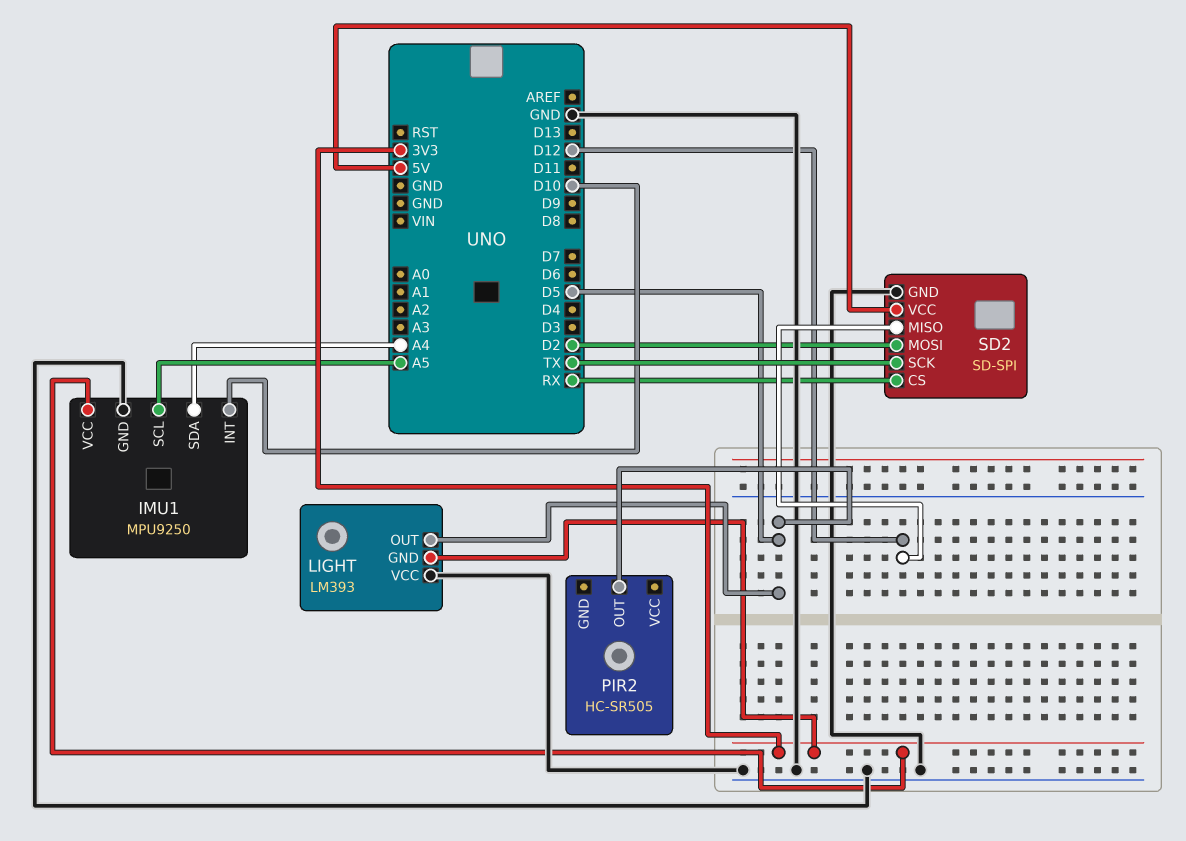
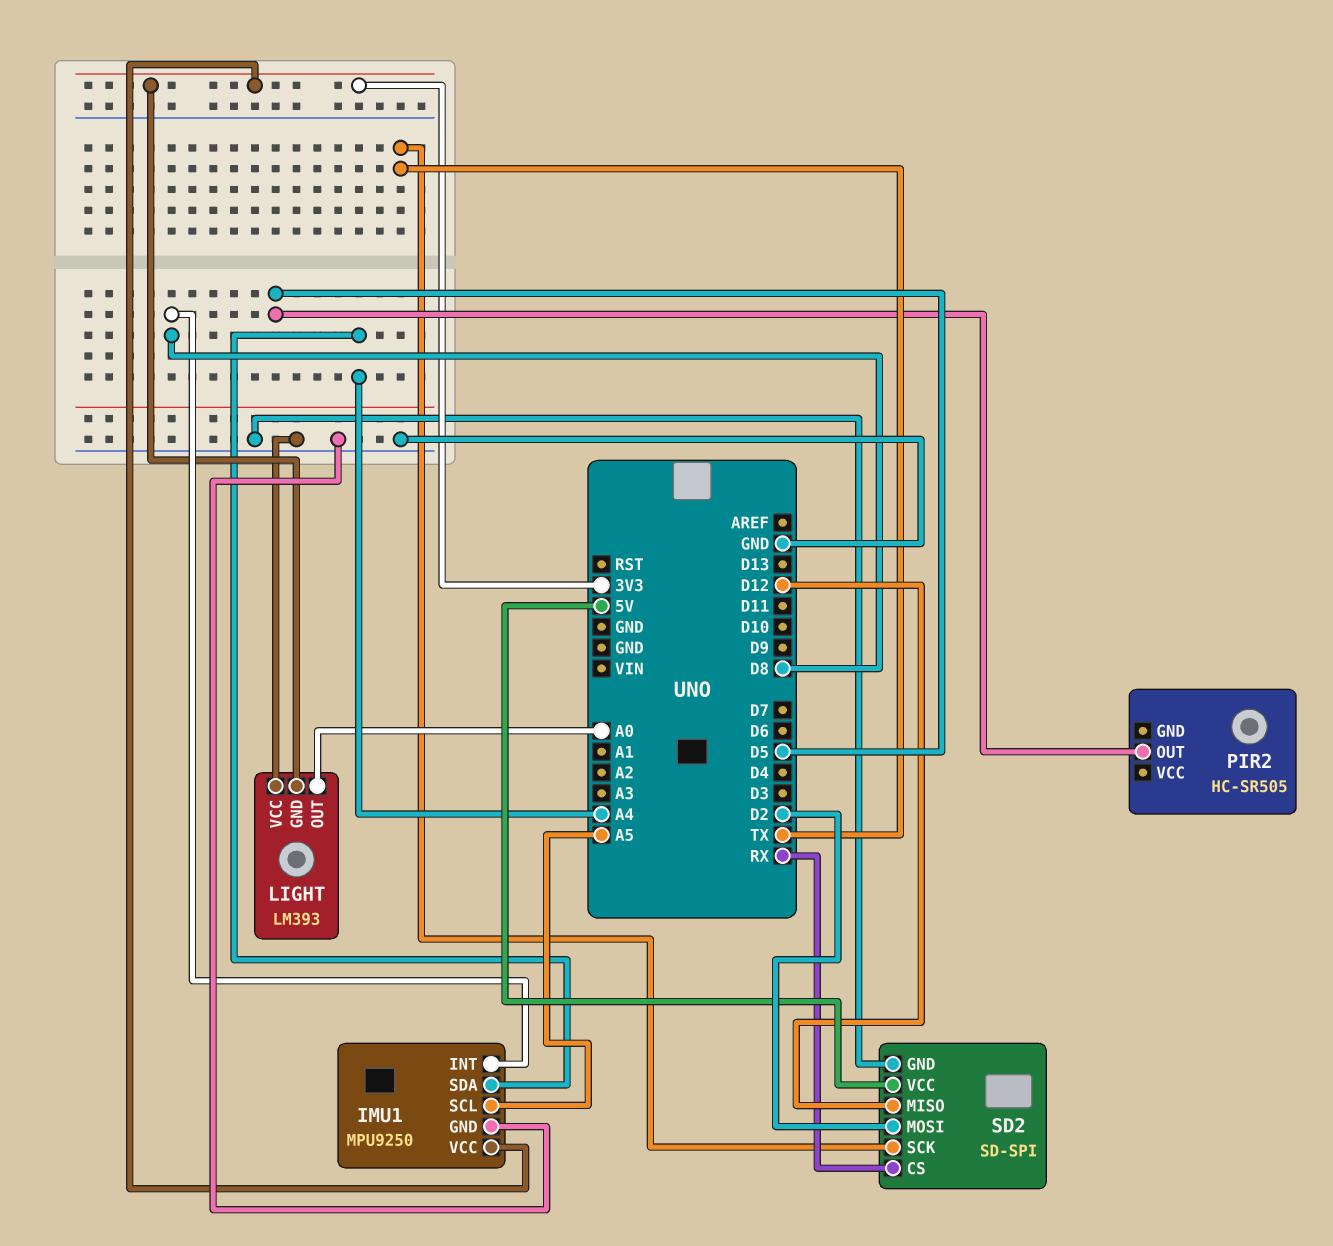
IMU1 pin INT: D10 -> D8
LIGHT pin OUT: D5 -> A0

